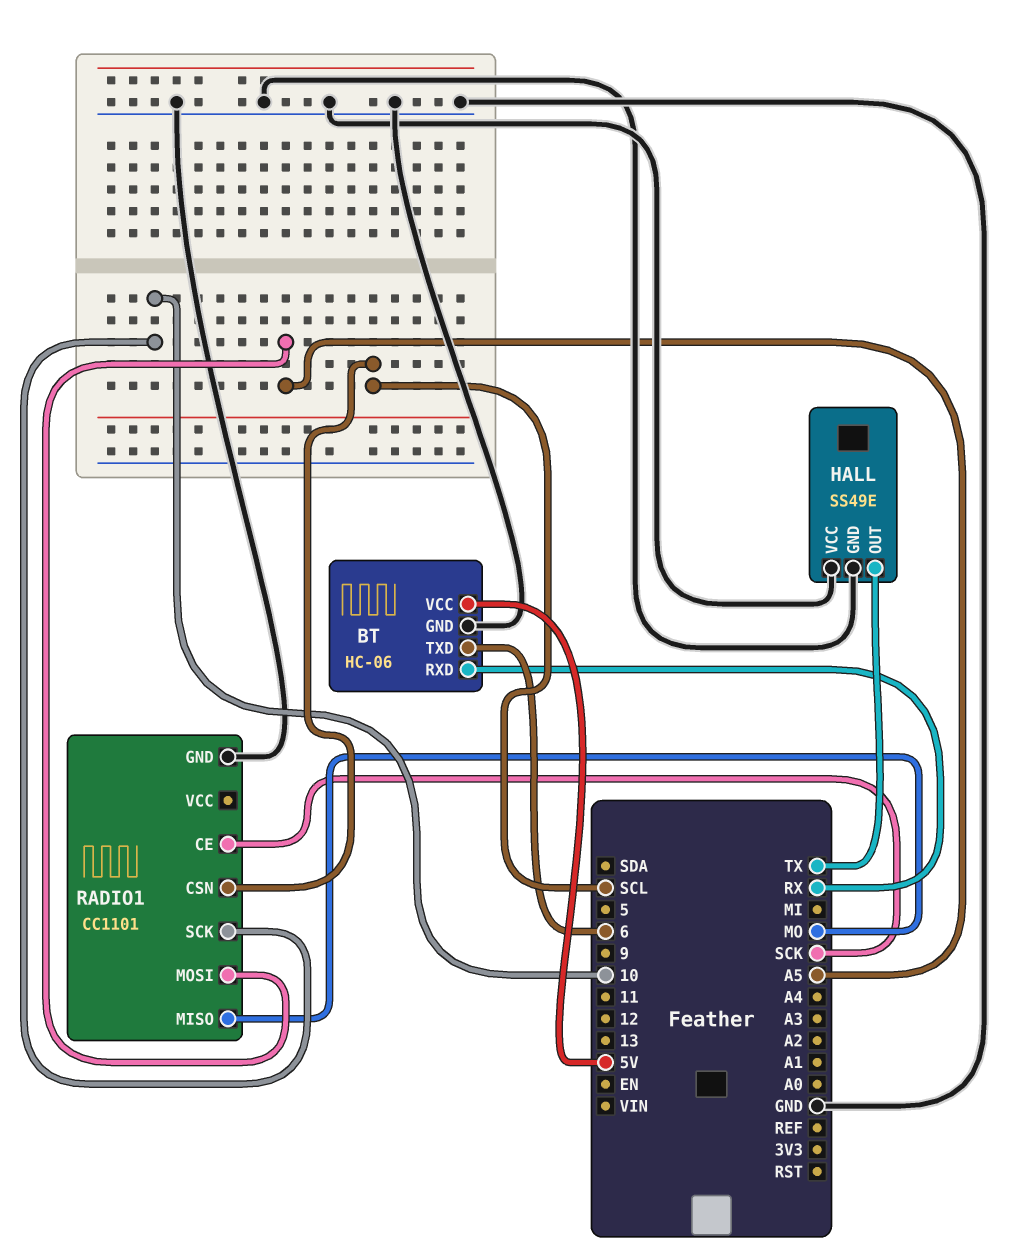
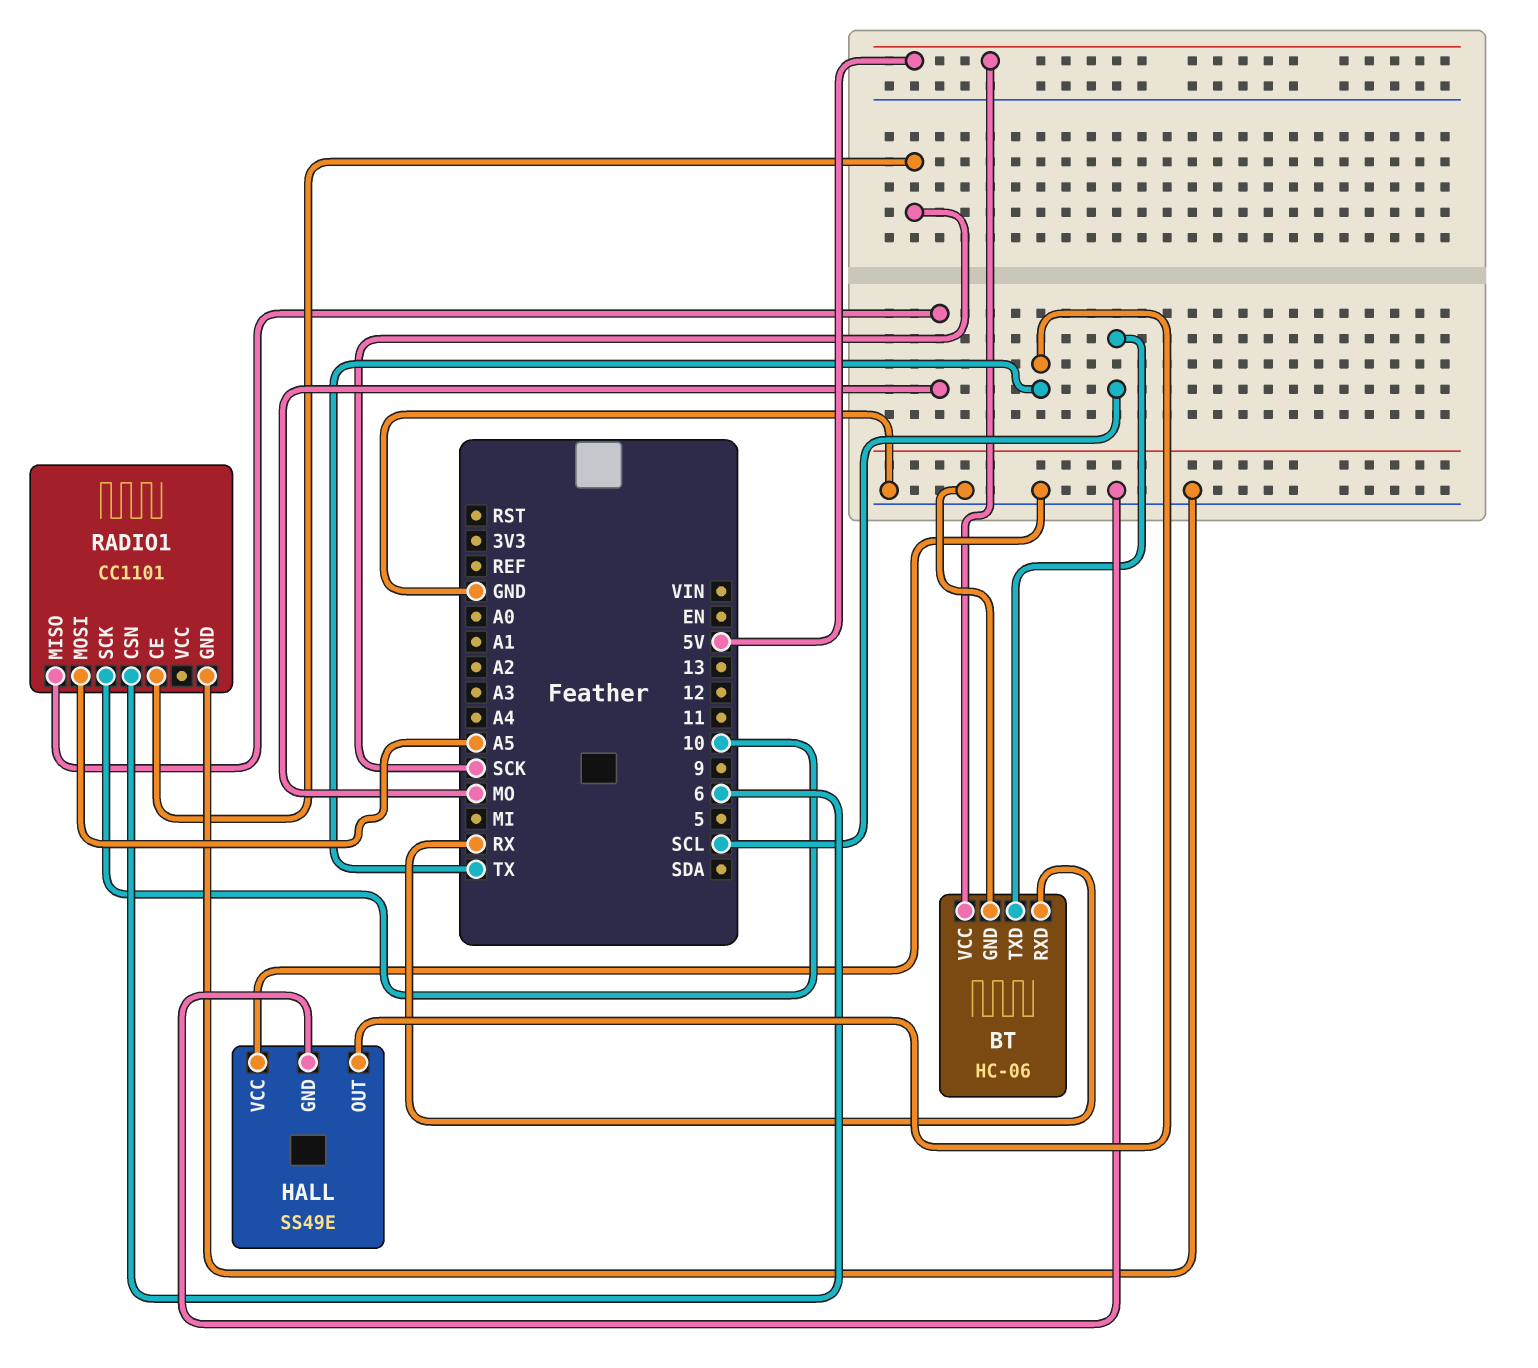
BT pin TXD: 6 -> SCL
RADIO1 pin CSN: SCL -> 6

